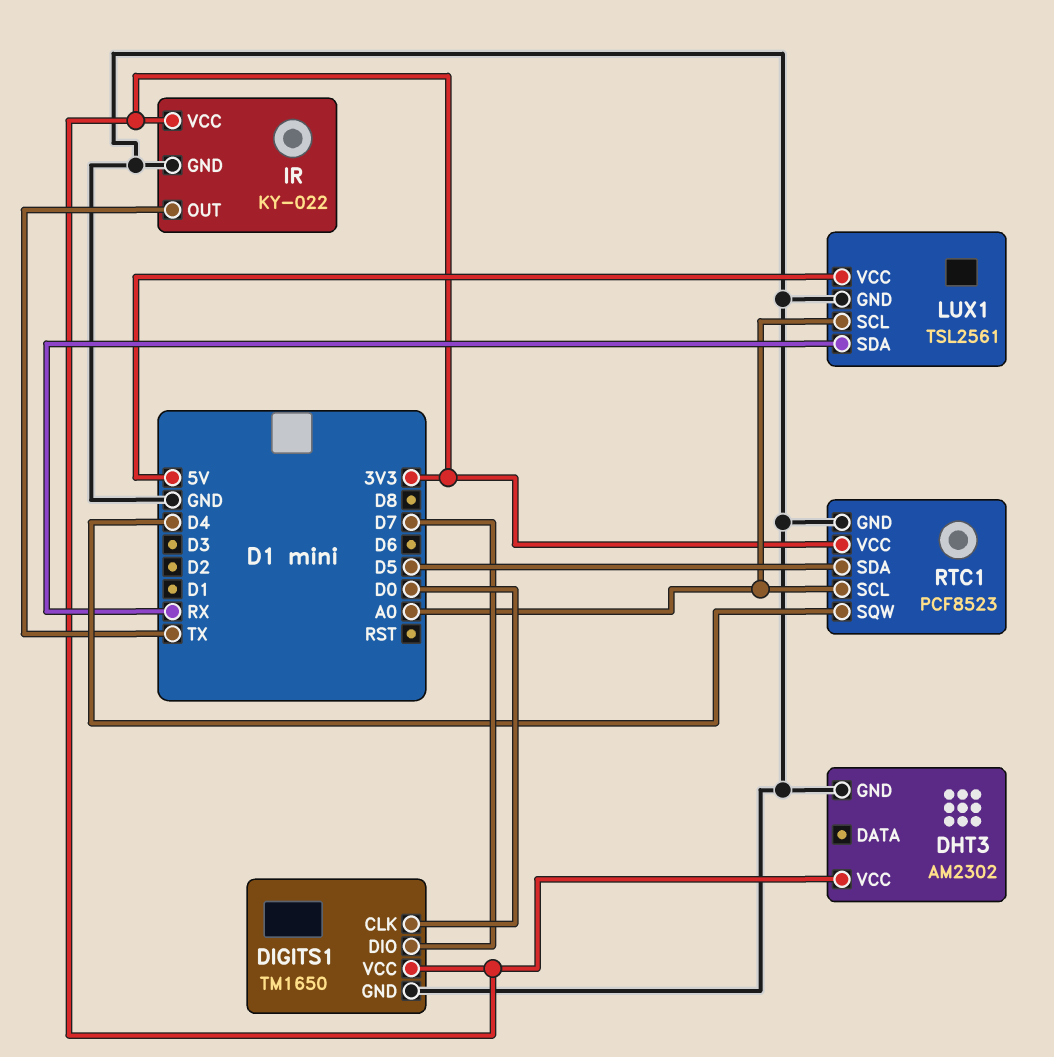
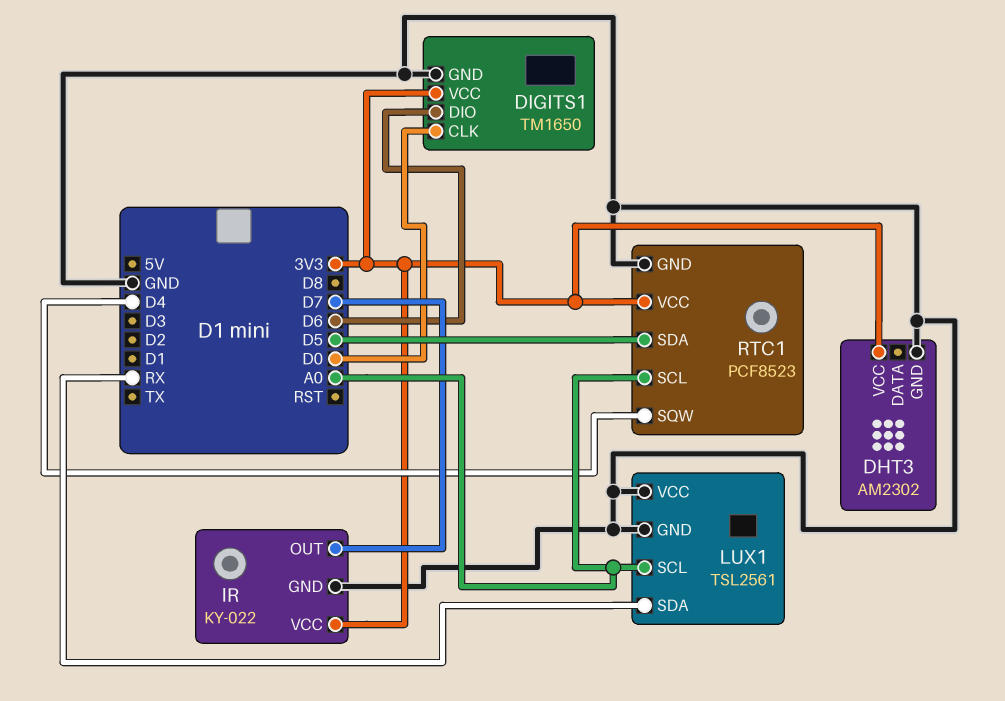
DIGITS1 pin DIO: D7 -> D6
IR pin OUT: TX -> D7
LUX1 pin VCC: 5V -> GND

